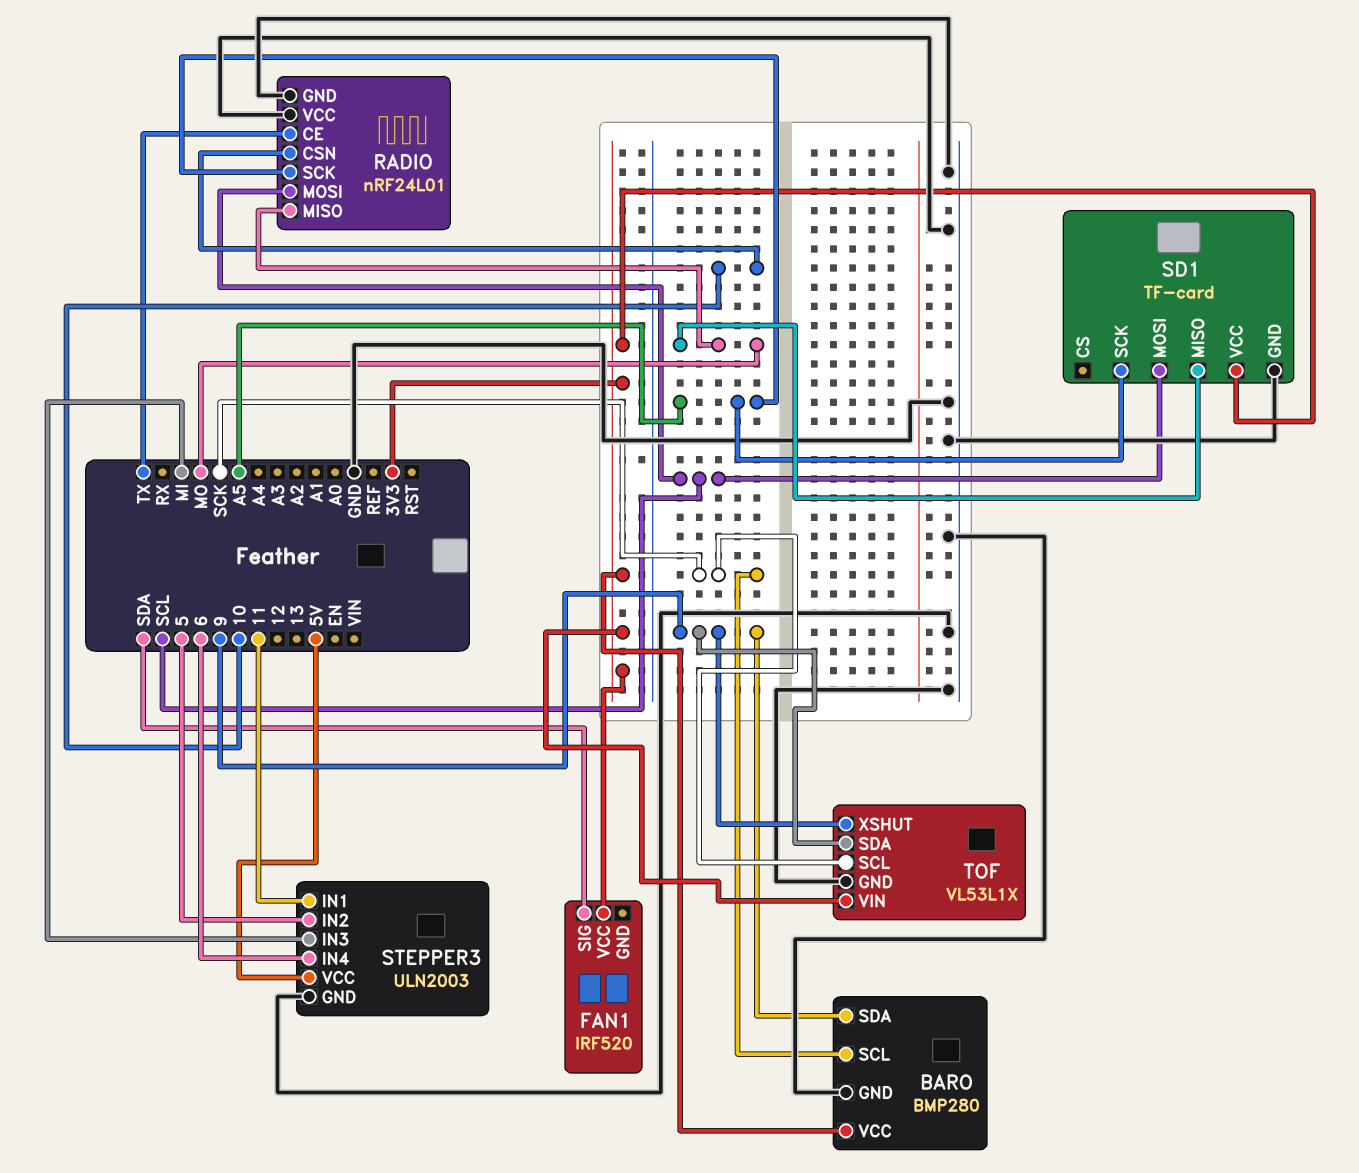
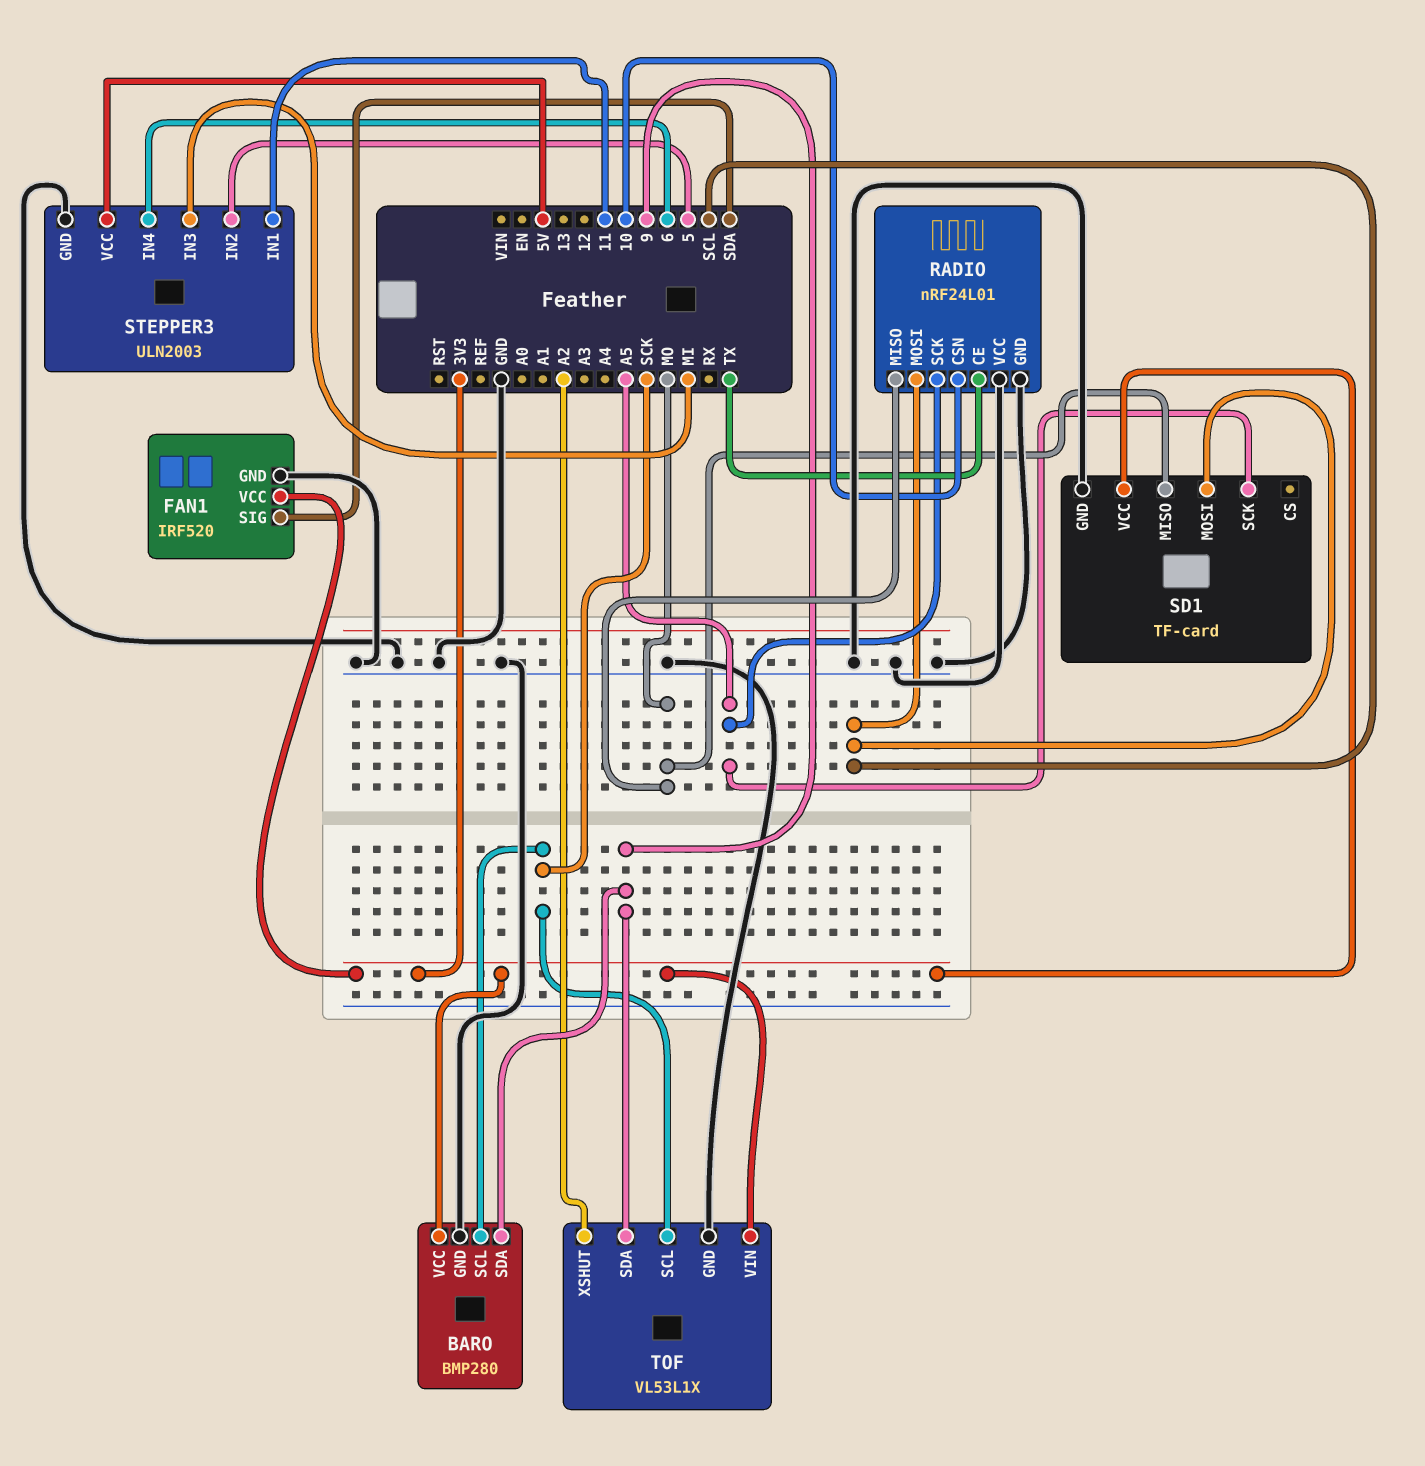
FAN1 pin GND: none -> GND
TOF pin XSHUT: 9 -> A2

